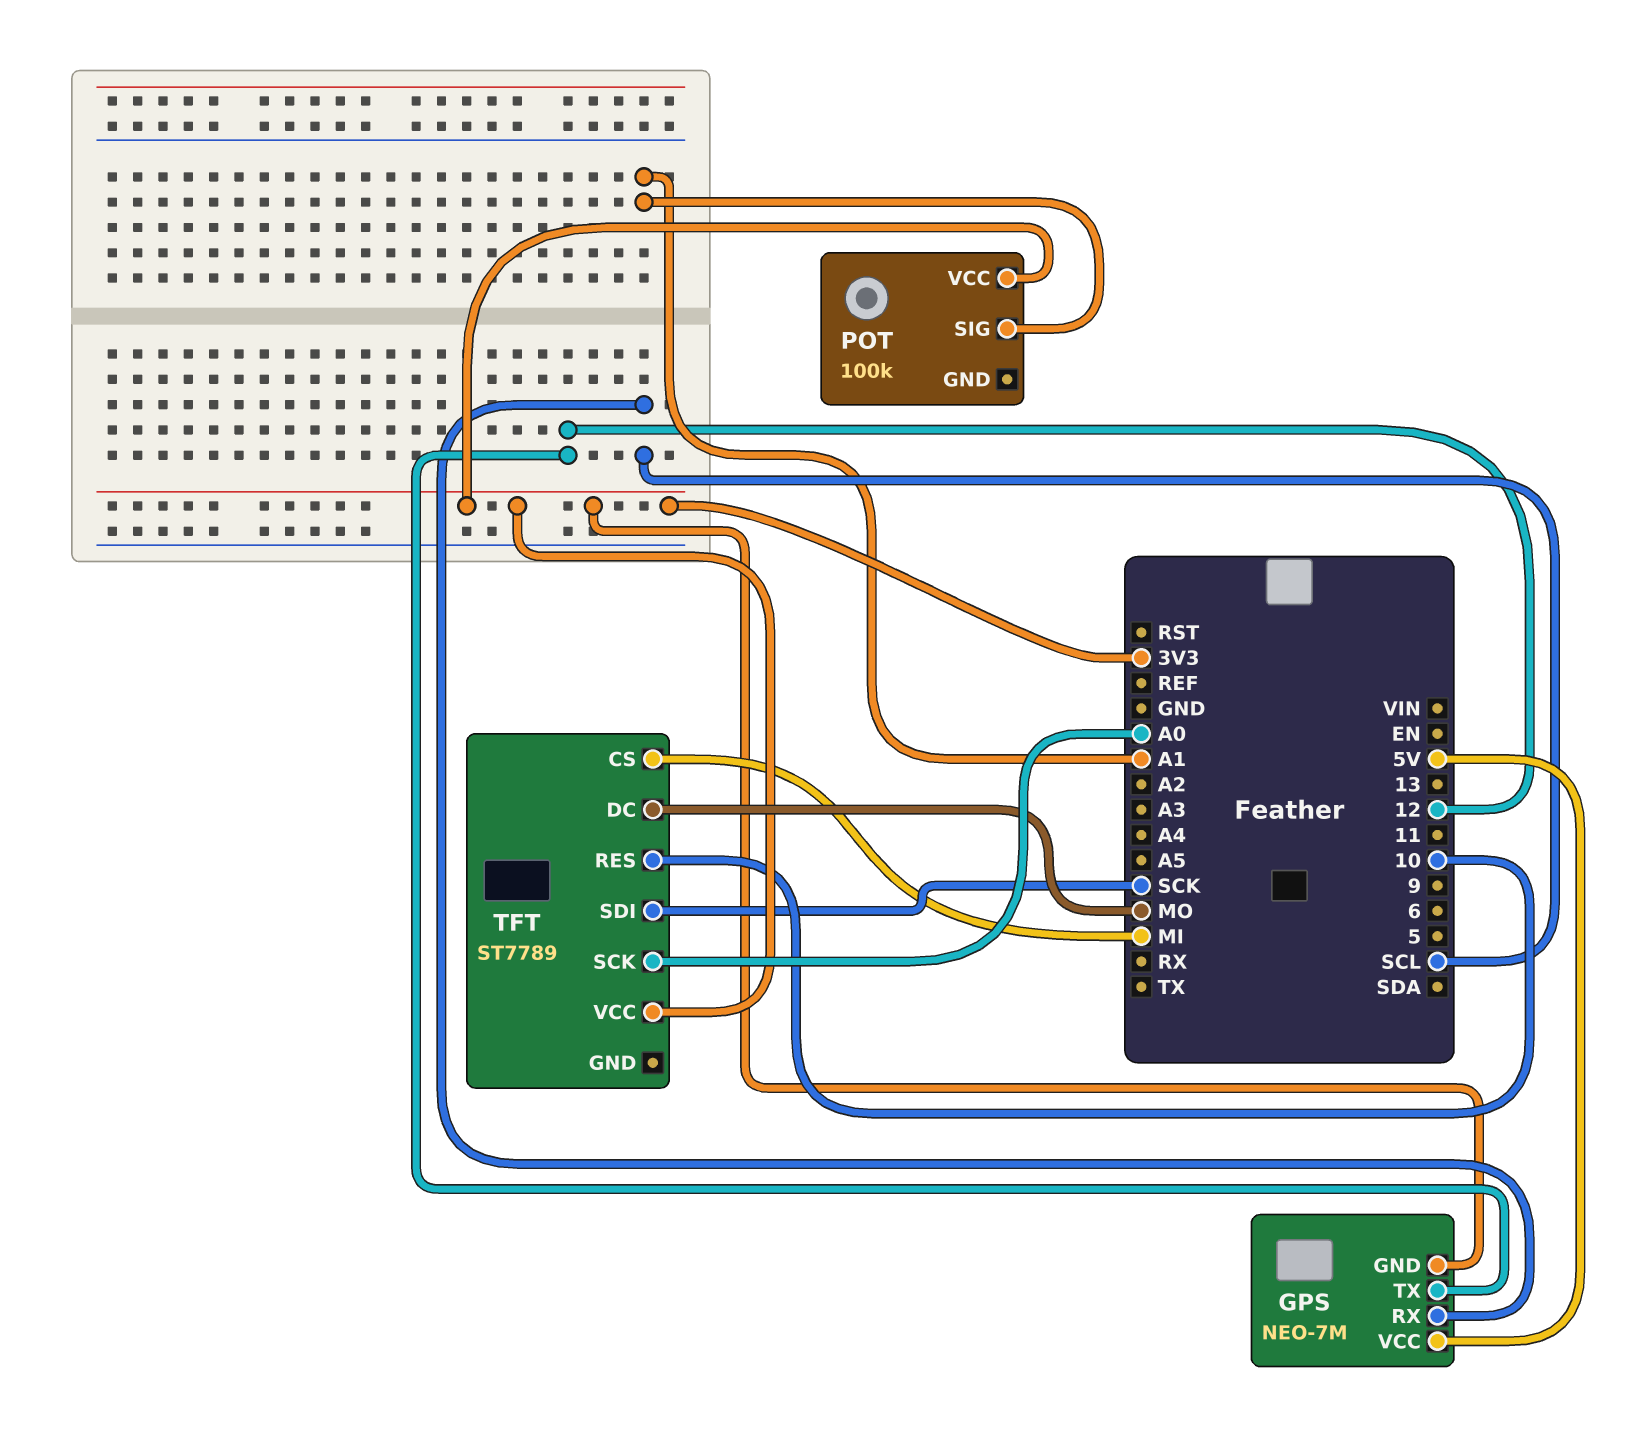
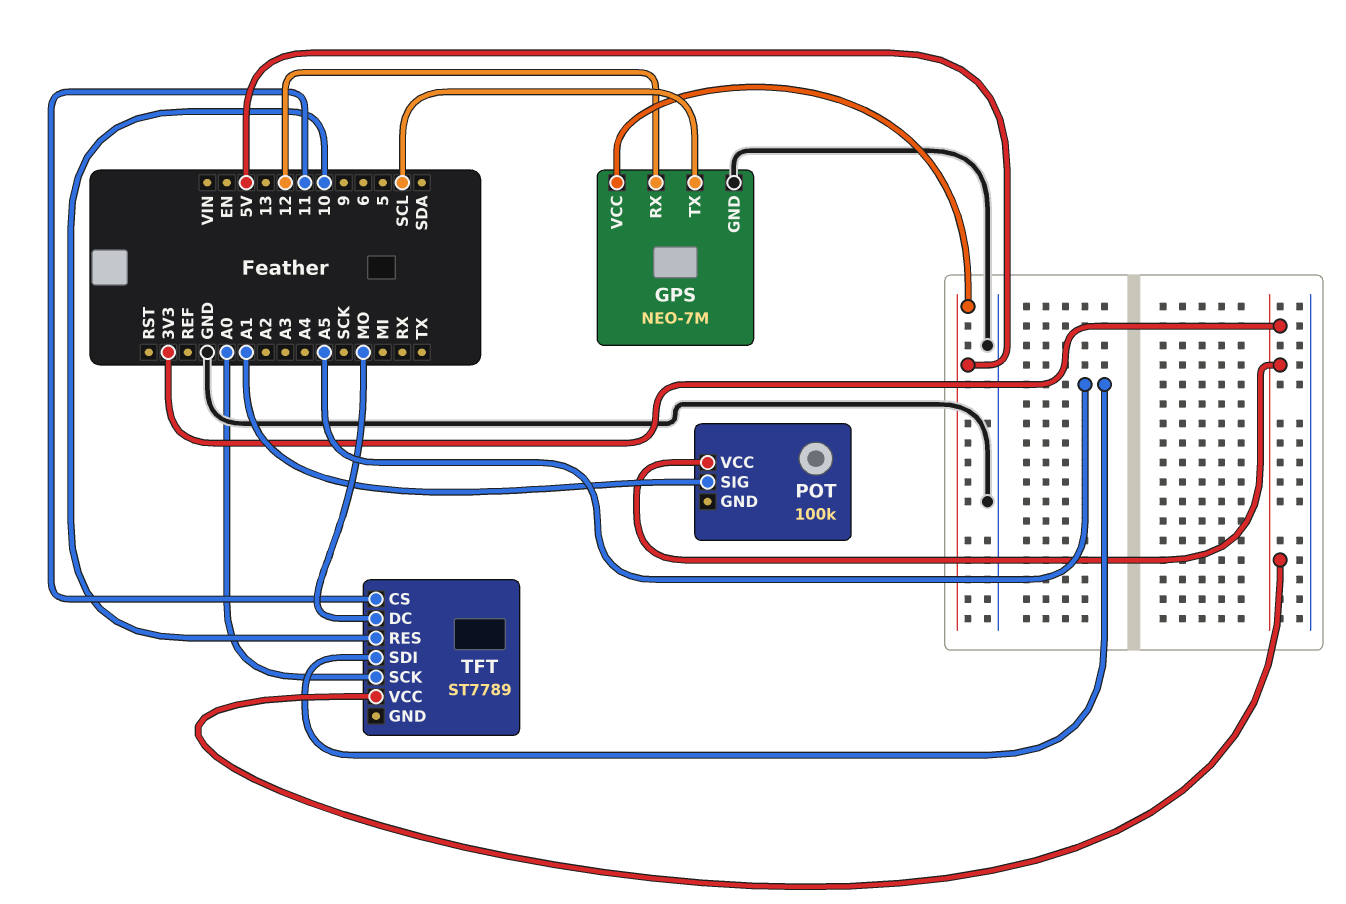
GPS pin GND: 3V3 -> GND
GPS pin RX: SCL -> 12
GPS pin TX: 12 -> SCL
TFT pin CS: MI -> 11
TFT pin SDI: SCK -> A5

